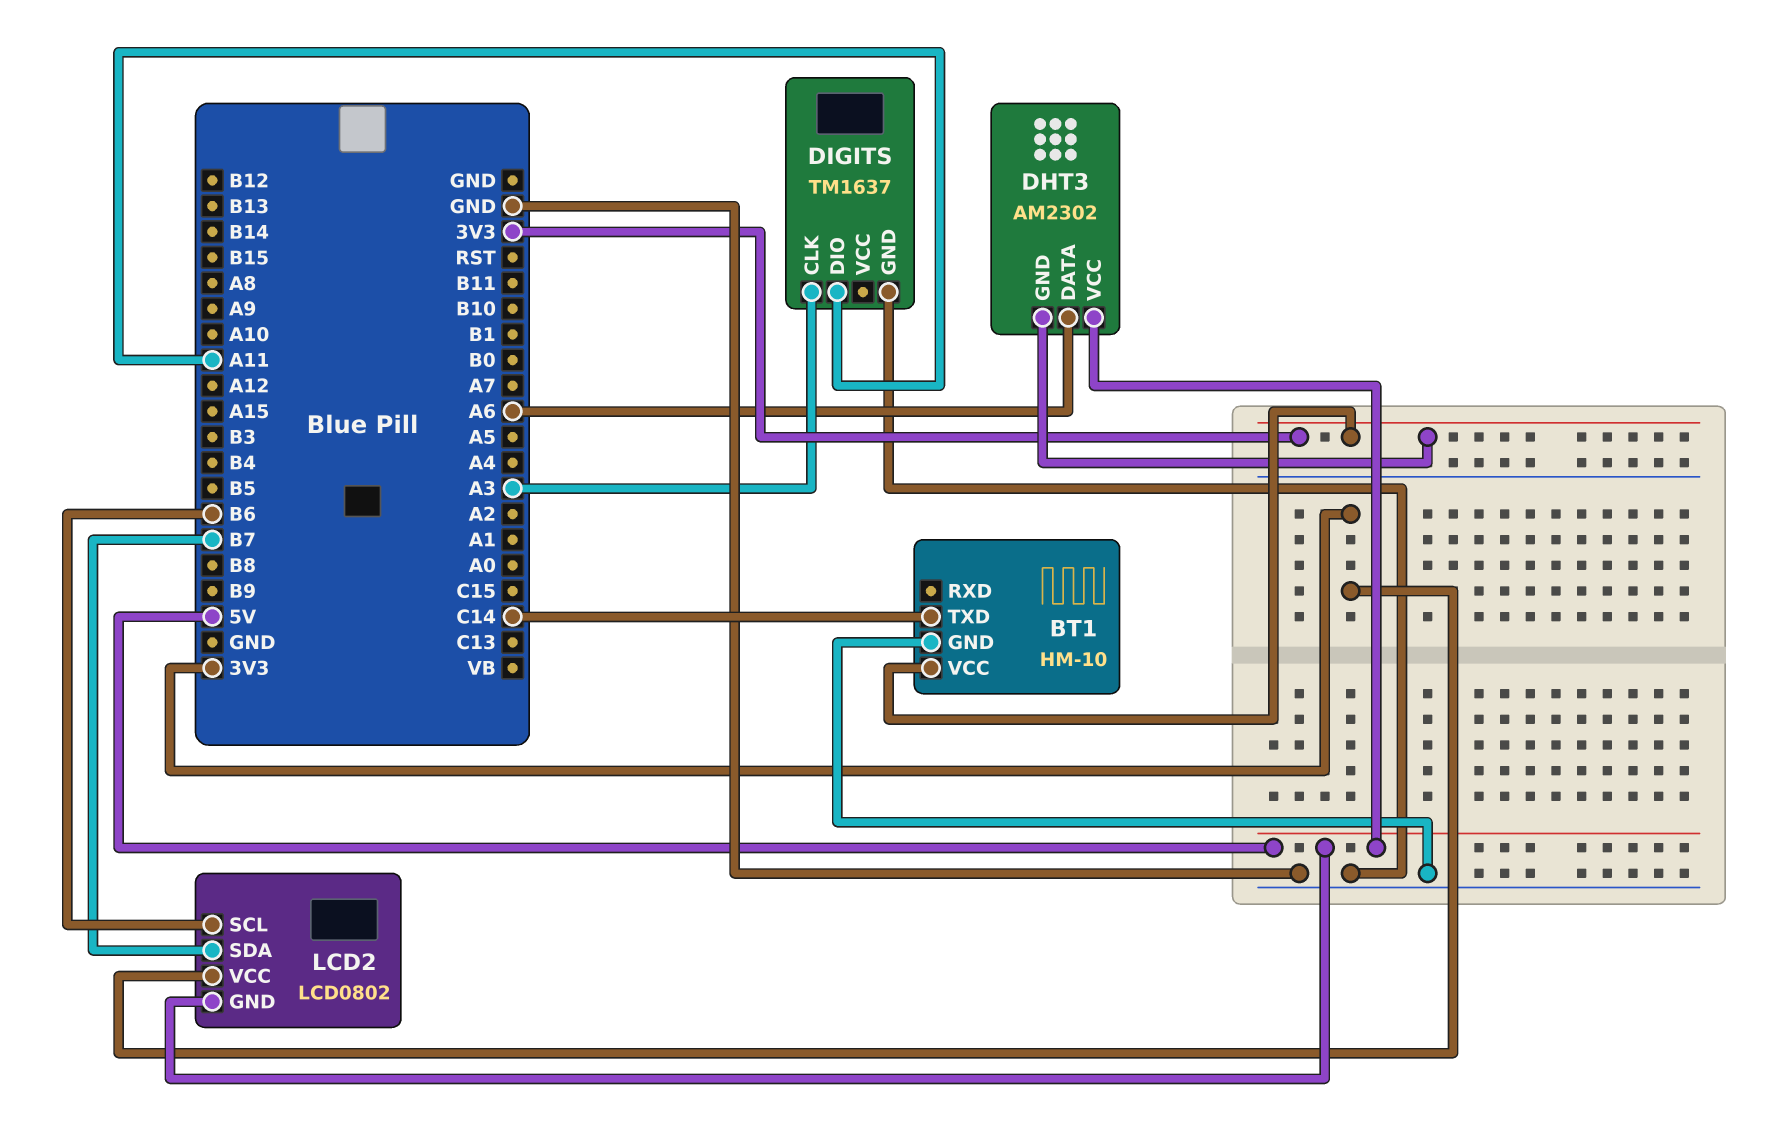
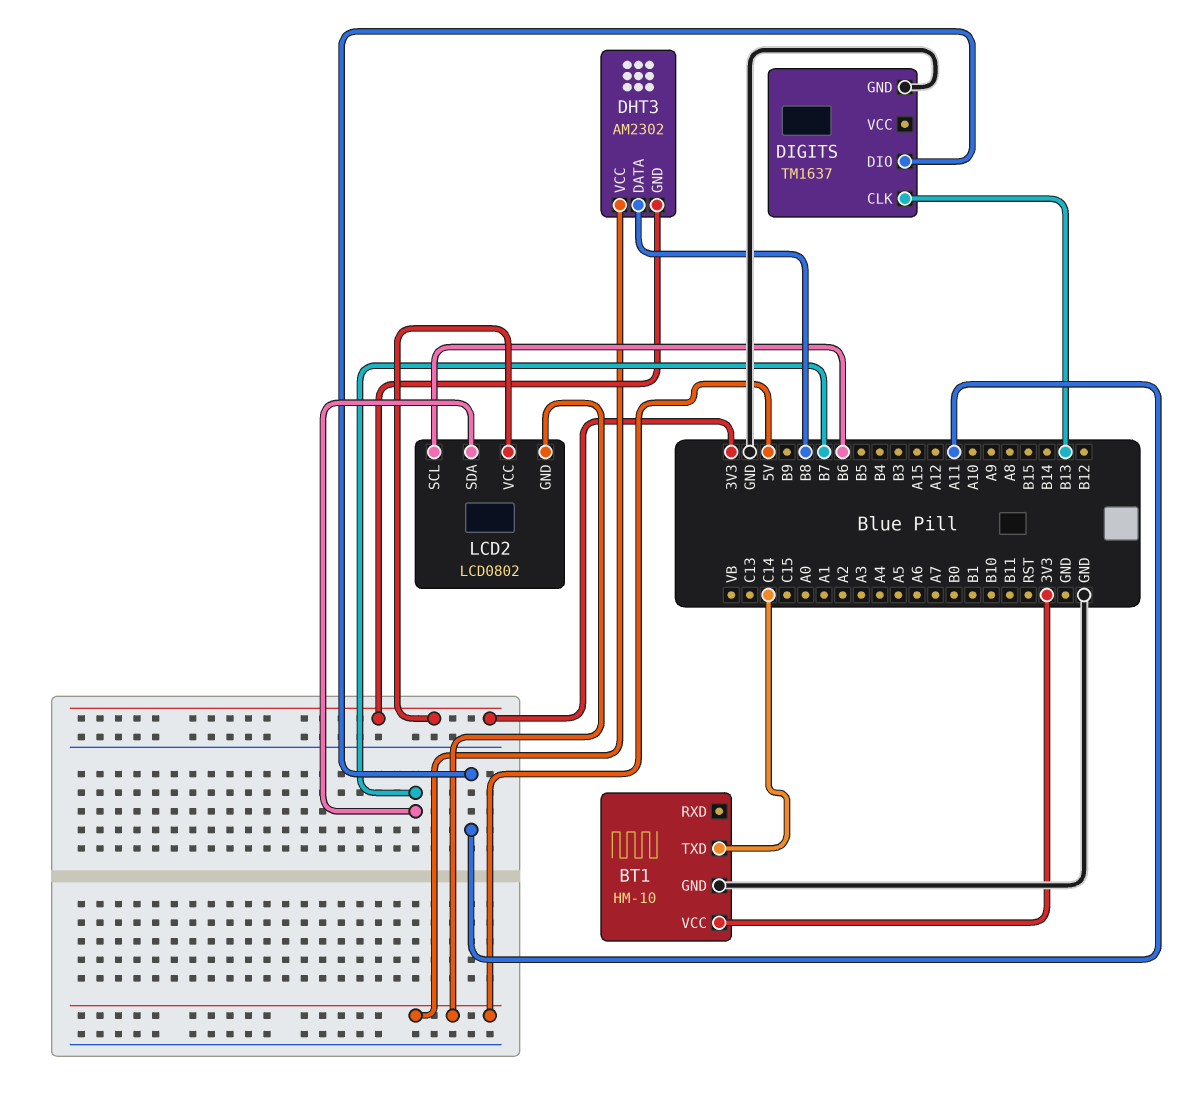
DHT3 pin DATA: A6 -> B8
DIGITS pin CLK: A3 -> B13

